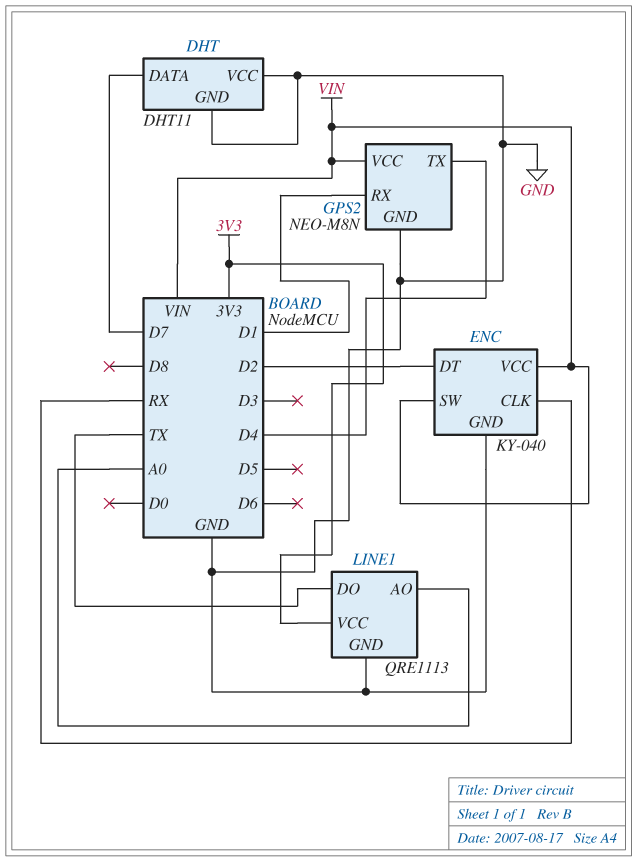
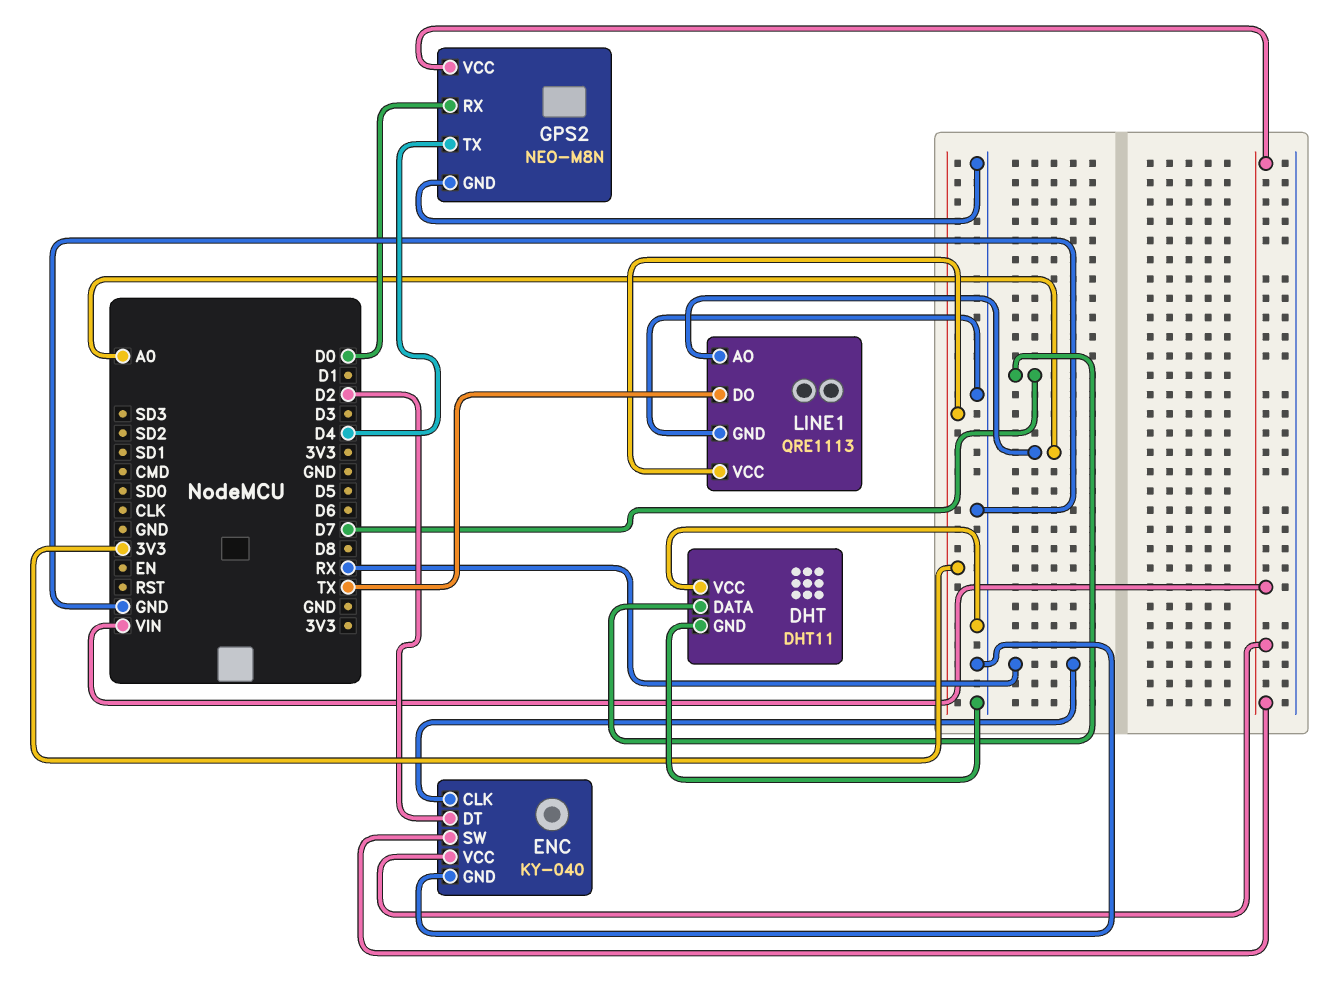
GPS2 pin RX: D1 -> D0

